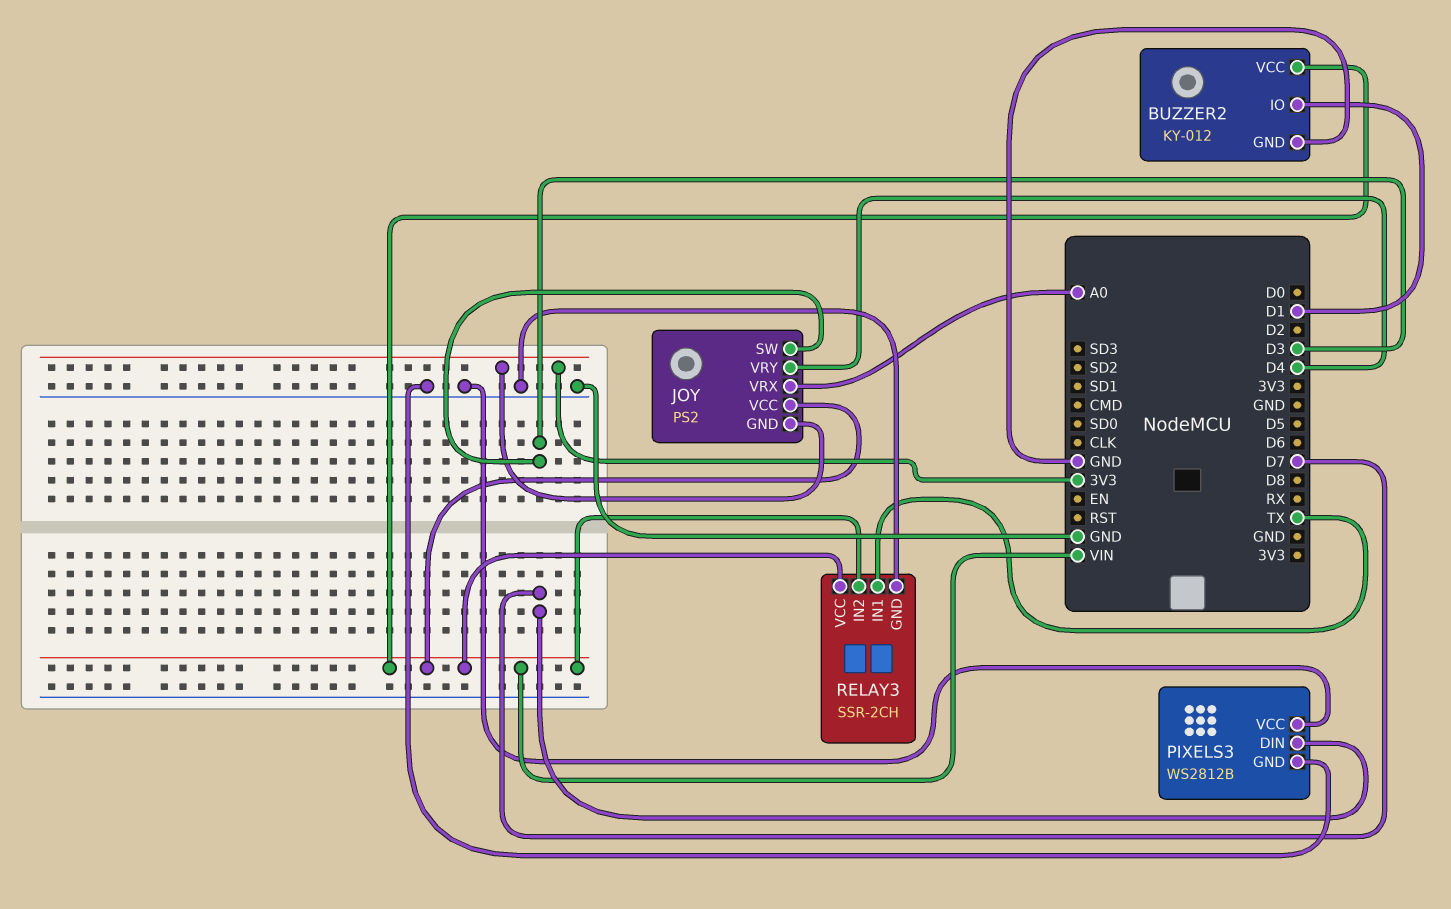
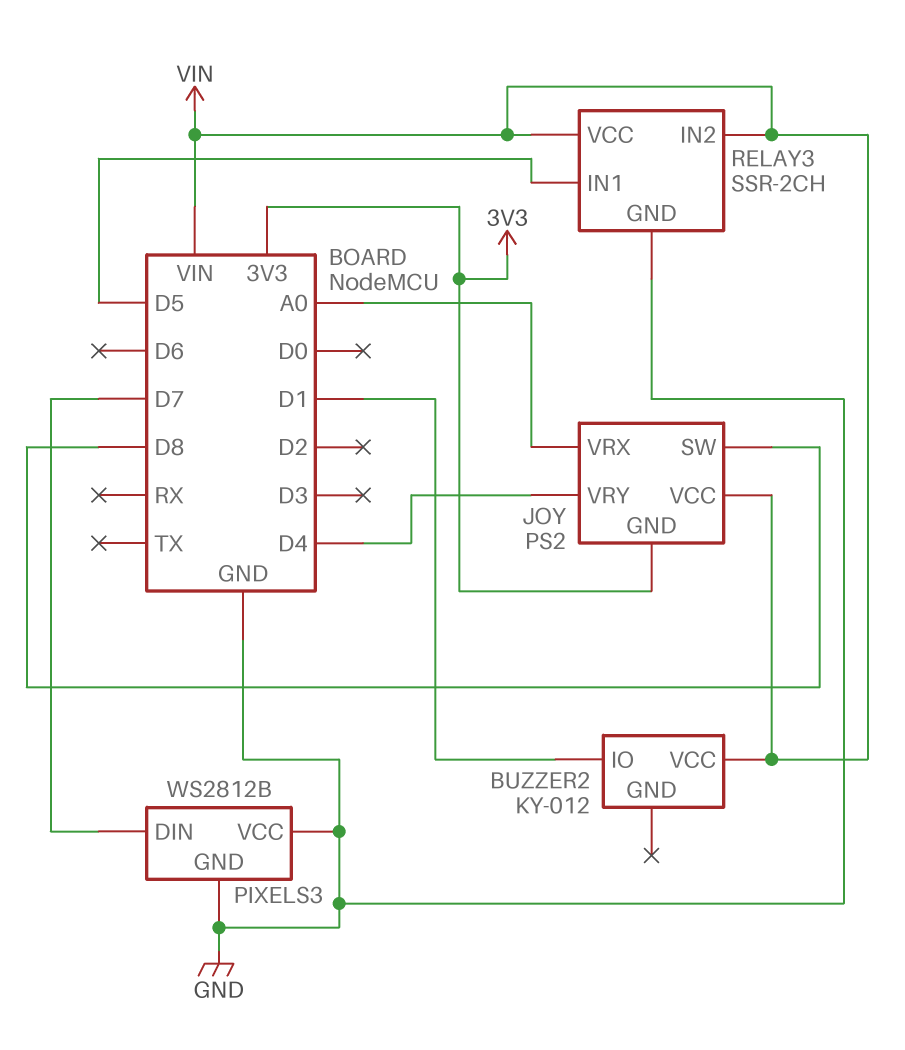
BUZZER2 pin GND: GND -> none
JOY pin SW: D3 -> D8
RELAY3 pin IN1: TX -> D5

